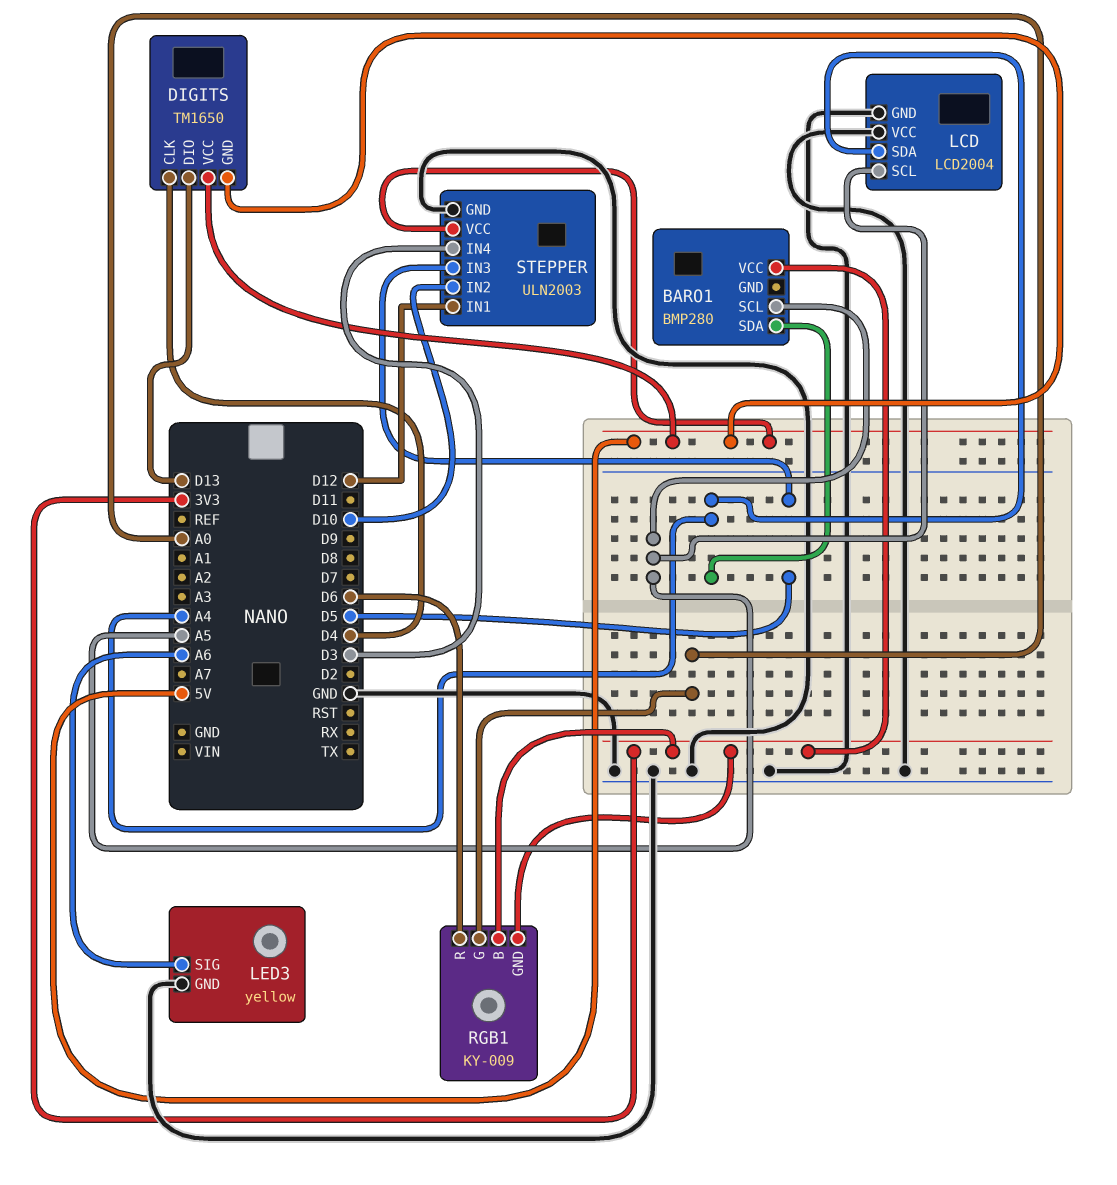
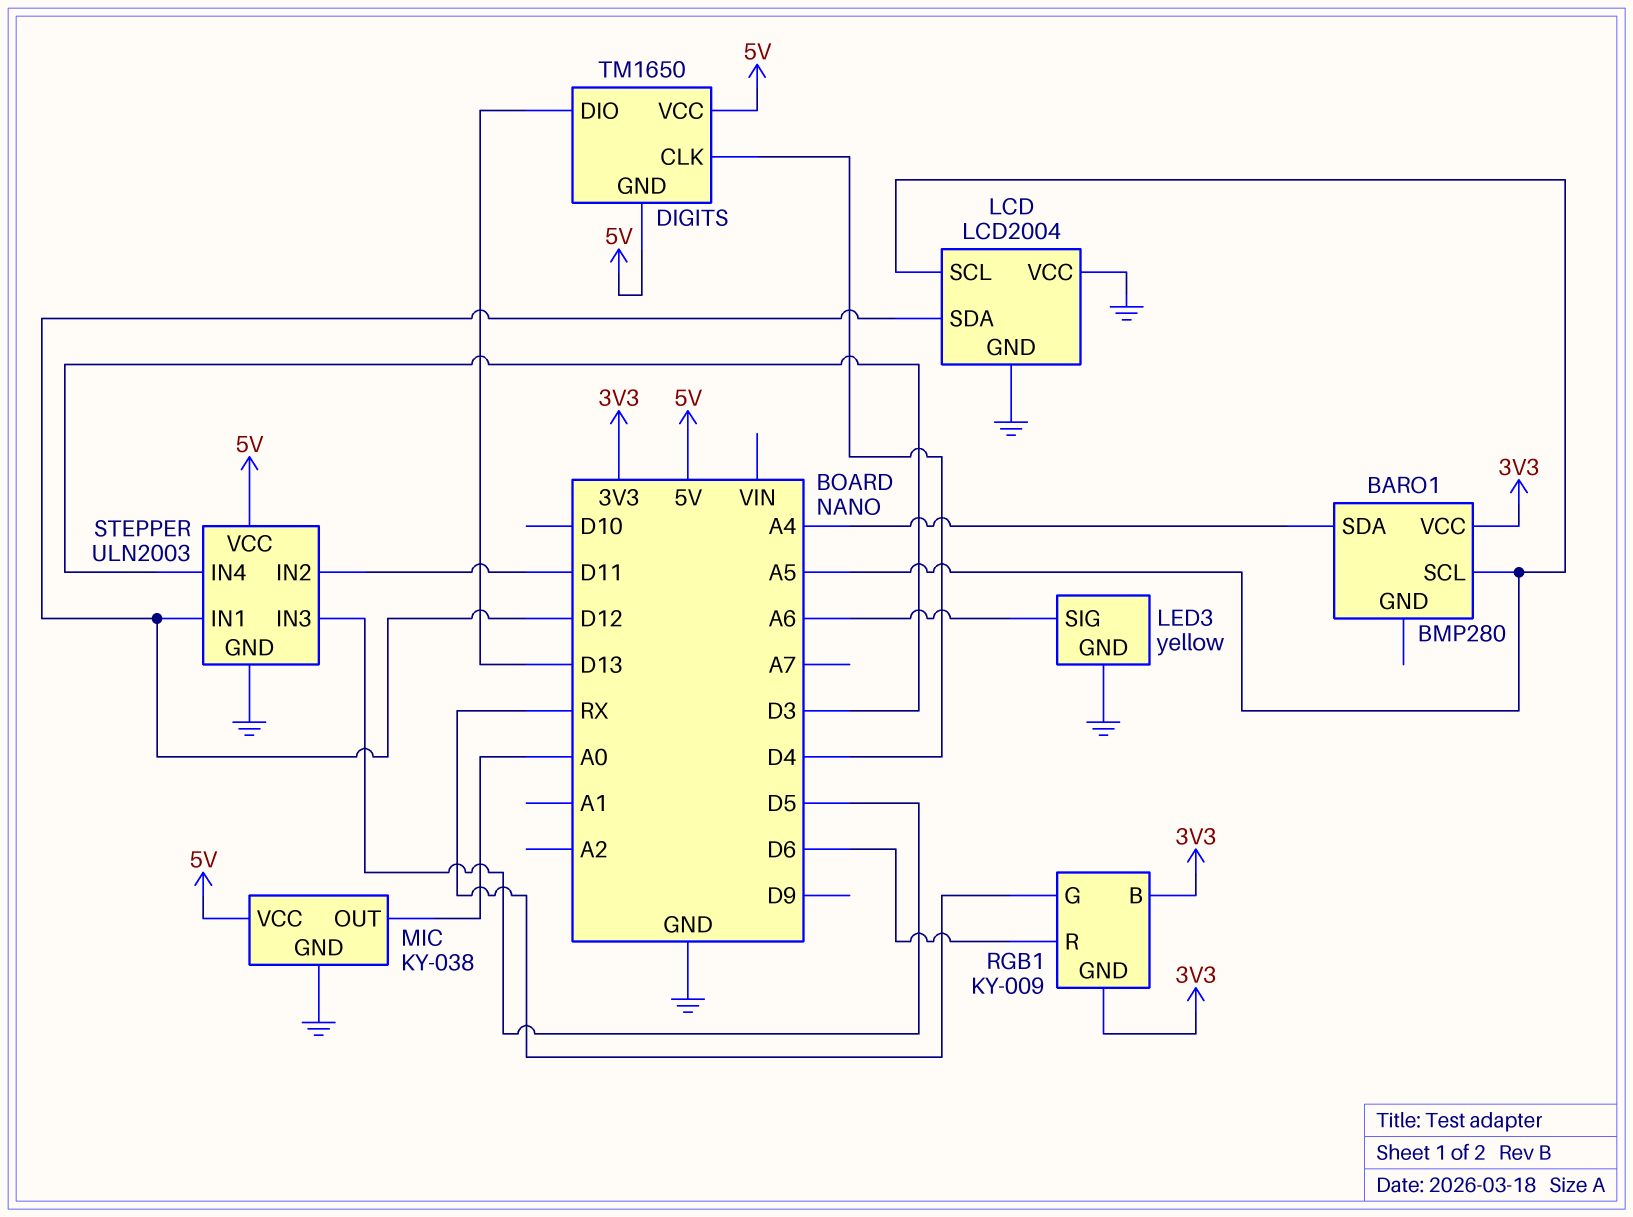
LCD pin SDA: A4 -> D12
MIC: none -> KY-038
MIC pin GND: none -> GND
MIC pin OUT: none -> A0
MIC pin VCC: none -> 5V
RGB1 pin G: A0 -> RX
STEPPER pin IN2: D10 -> D11

